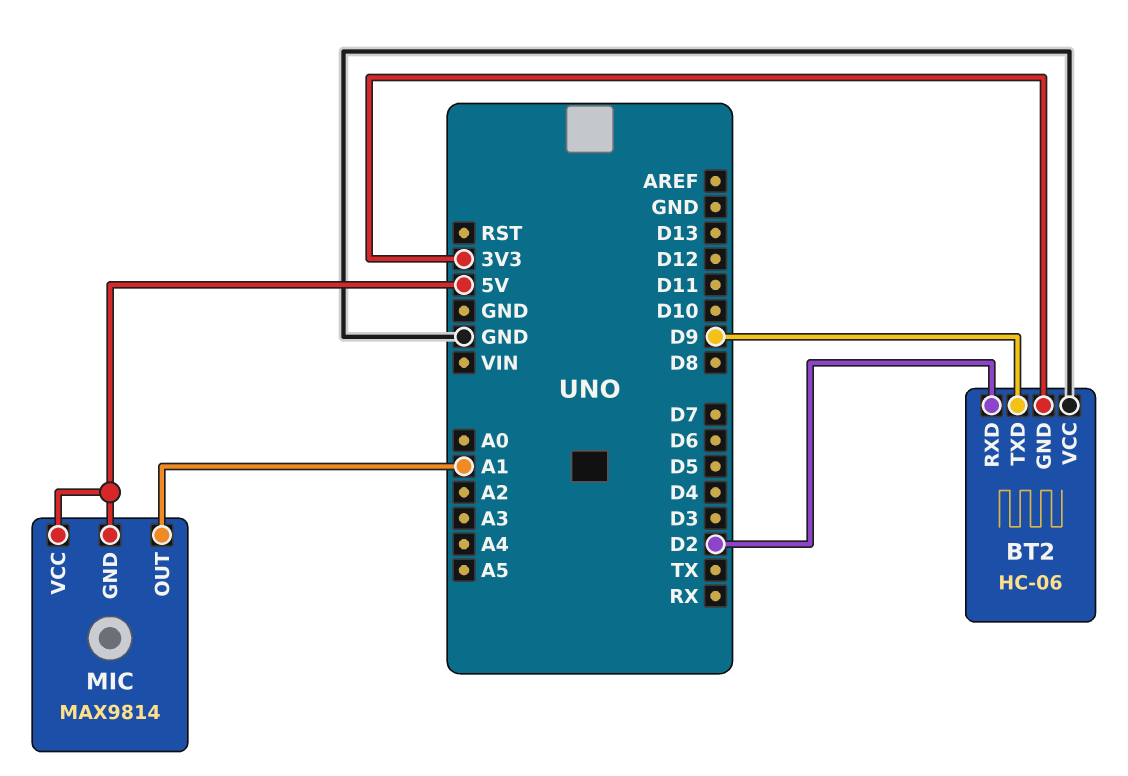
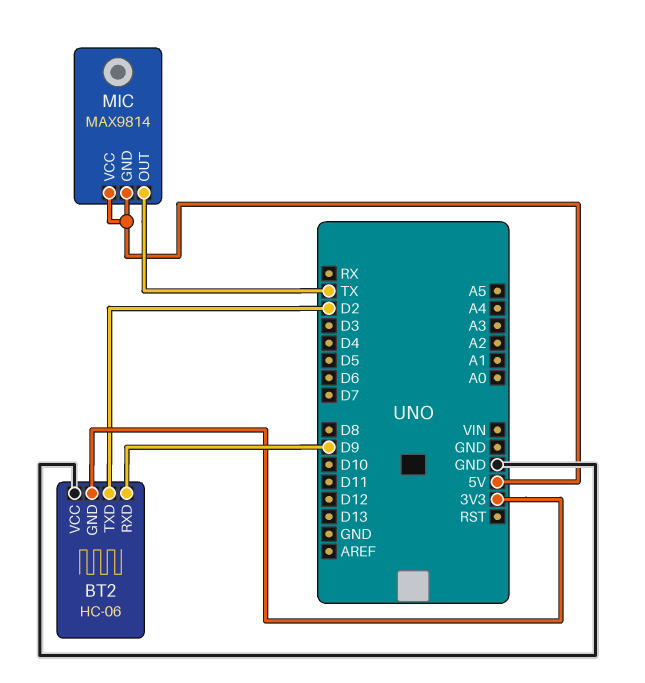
BT2 pin RXD: D2 -> D9
BT2 pin TXD: D9 -> D2
MIC pin OUT: A1 -> TX

